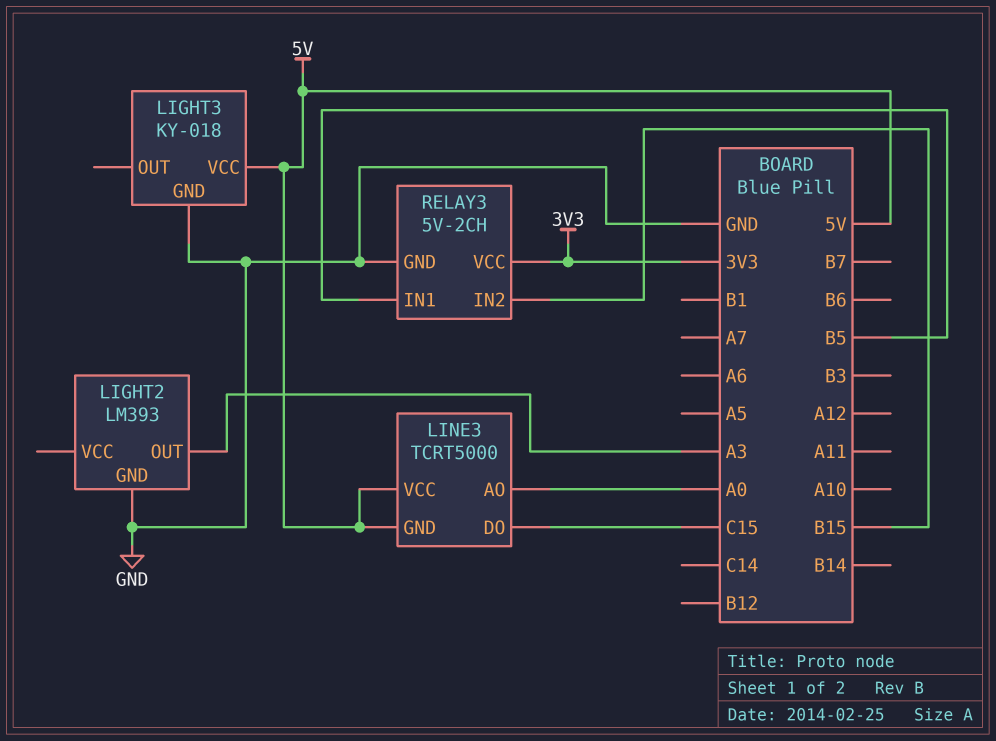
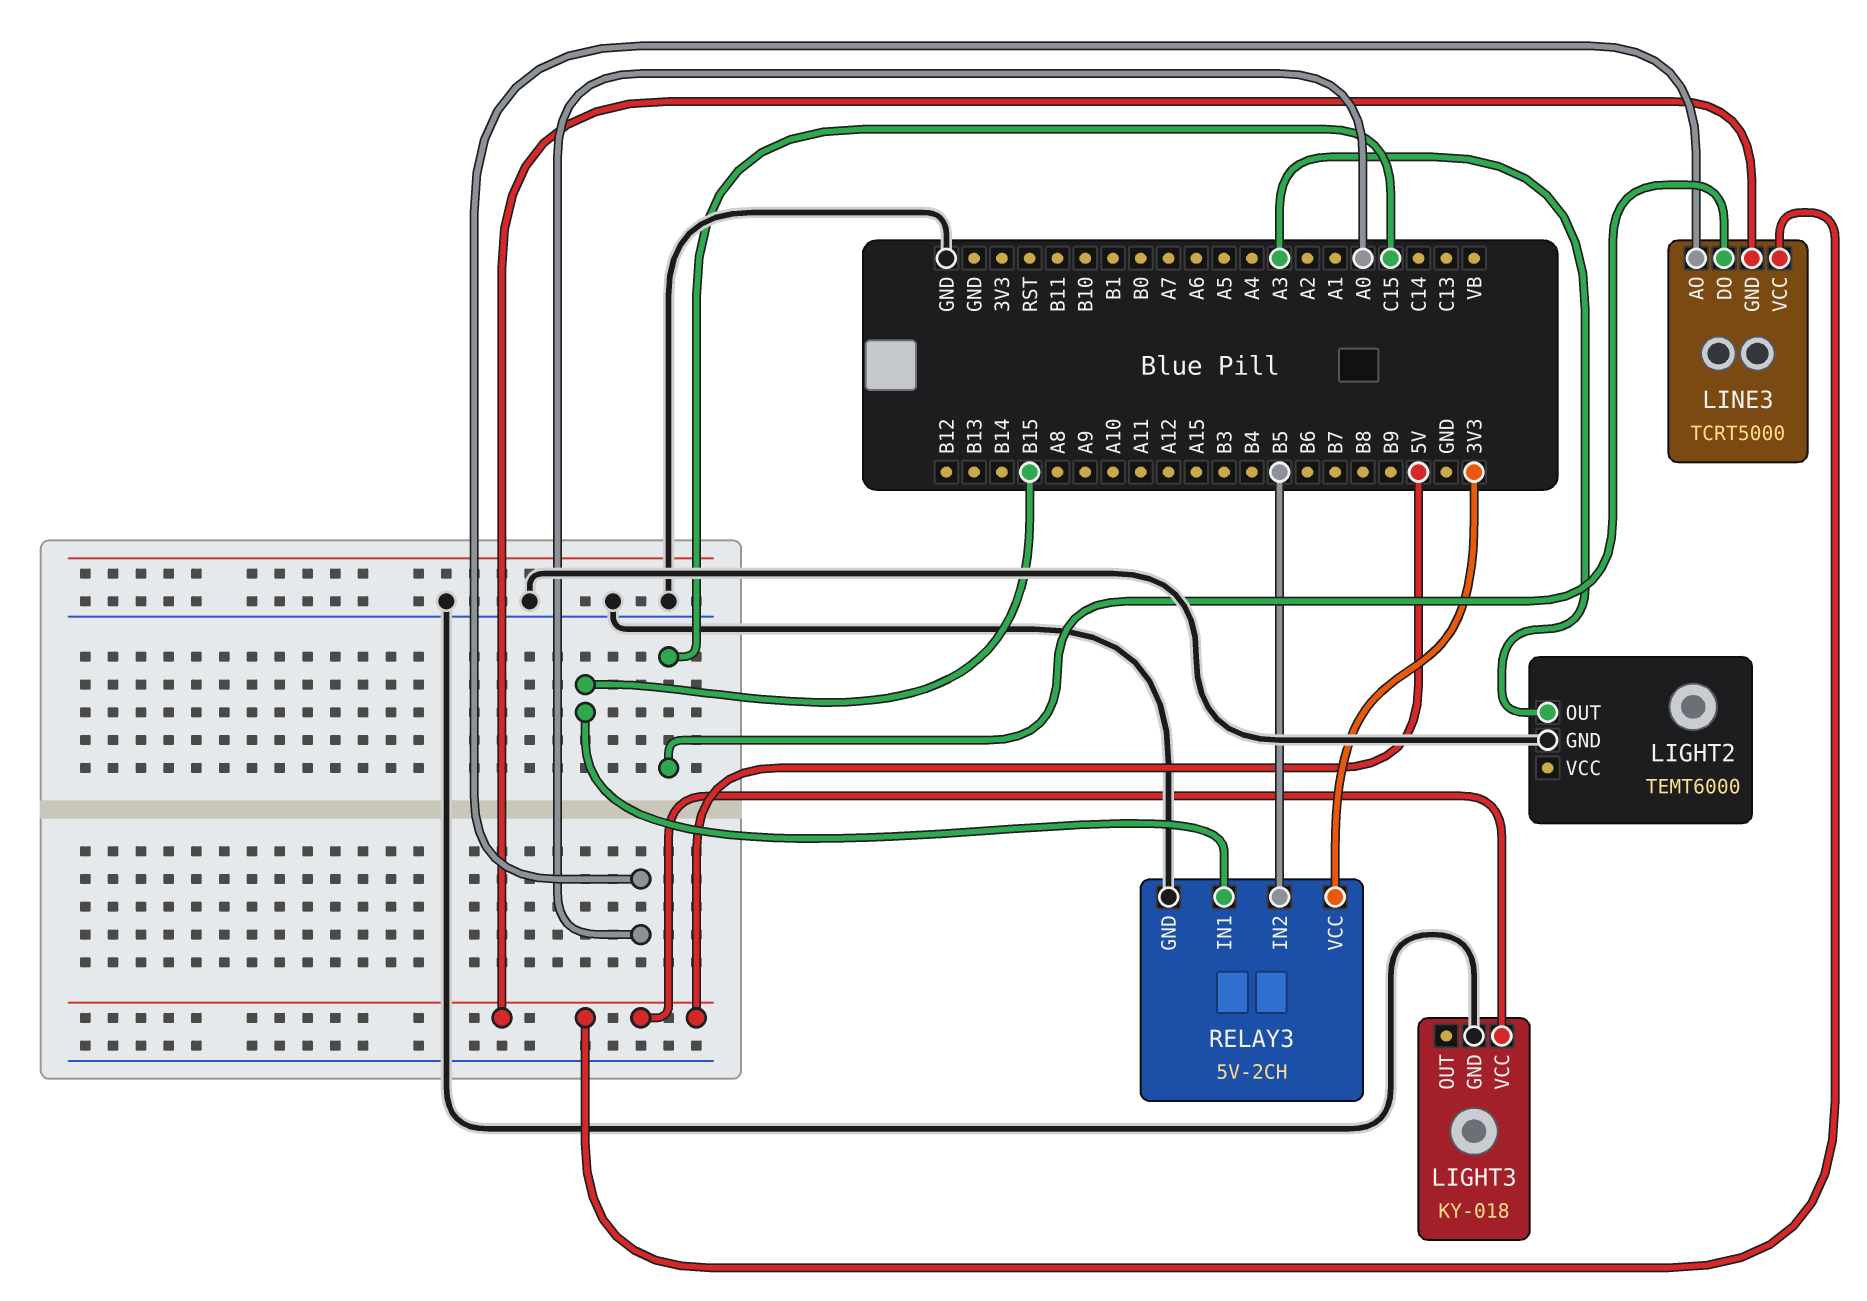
LIGHT2: LM393 -> TEMT6000
RELAY3 pin IN1: B5 -> B15
RELAY3 pin IN2: B15 -> B5

